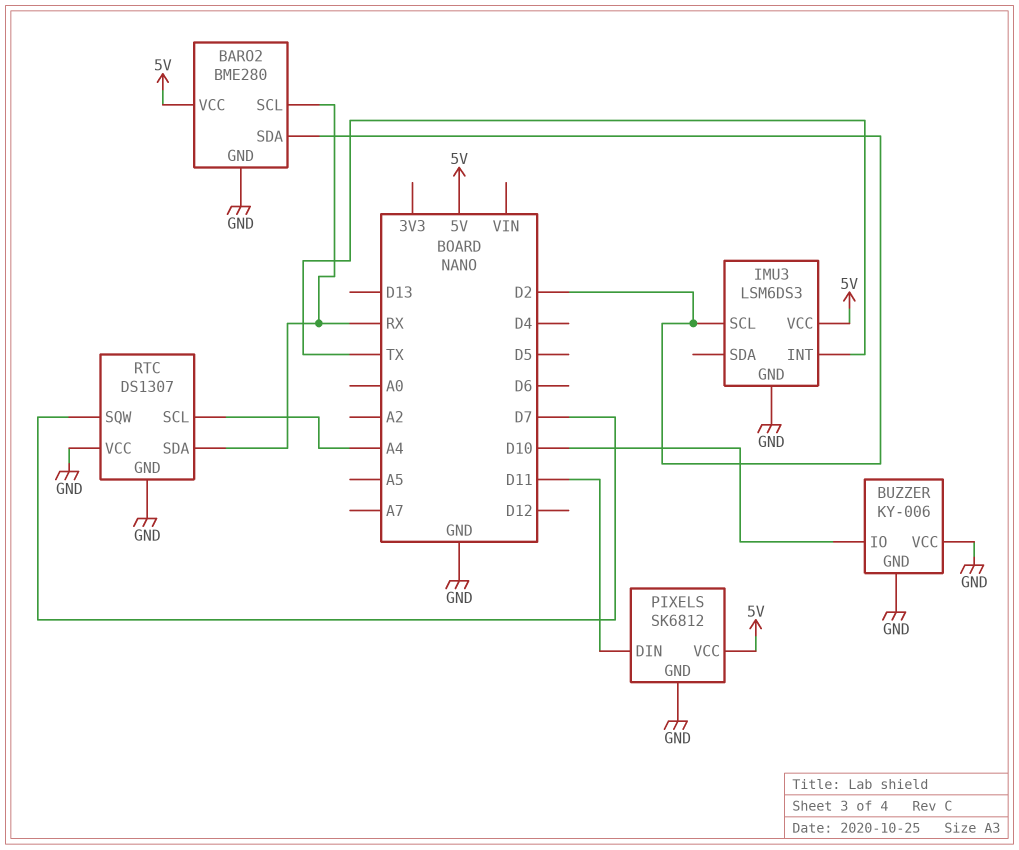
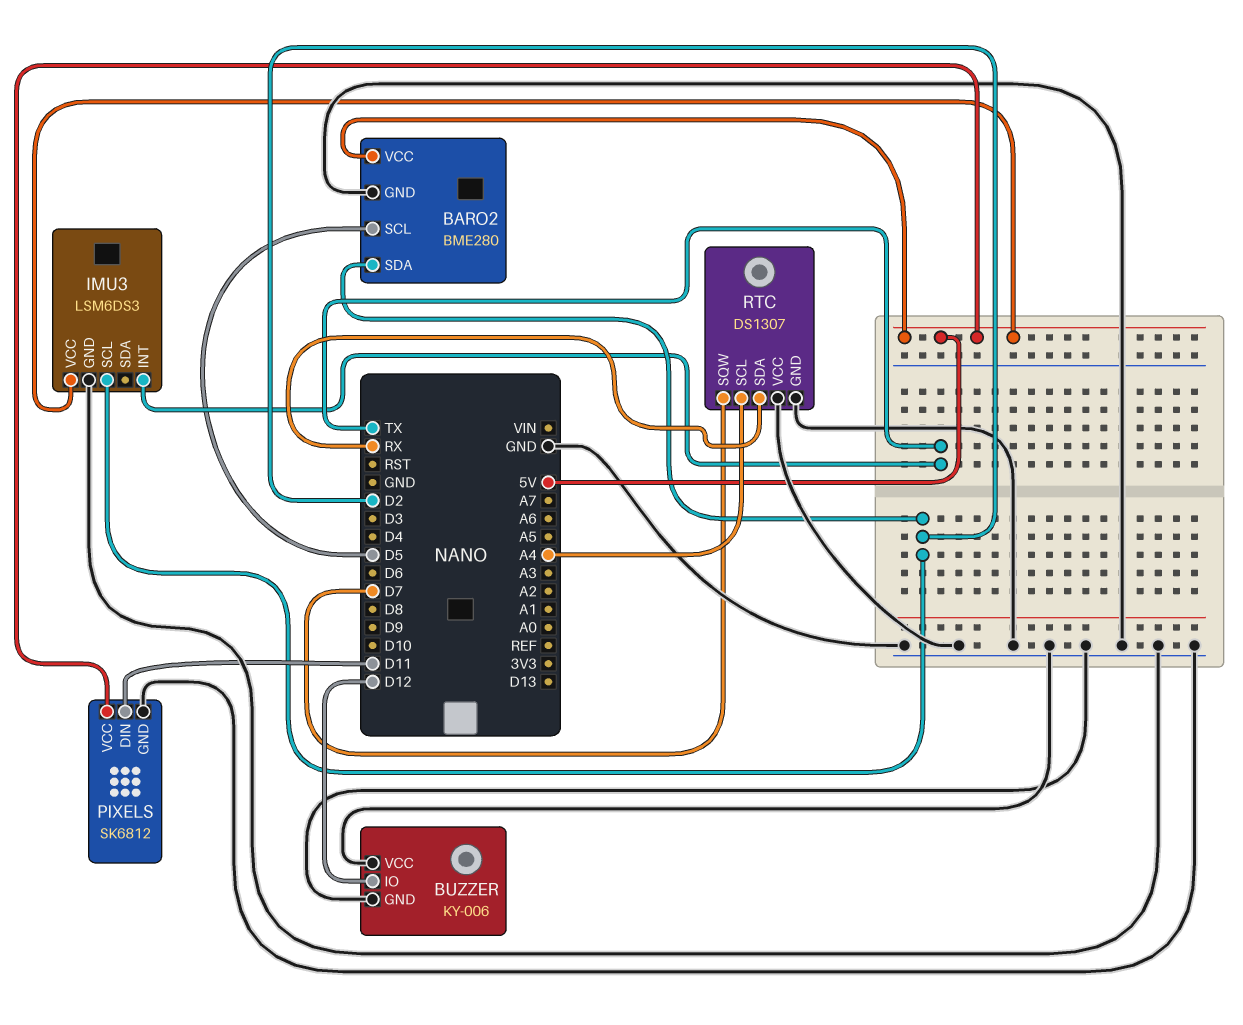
BARO2 pin SCL: RX -> D5
BUZZER pin IO: D10 -> D12

